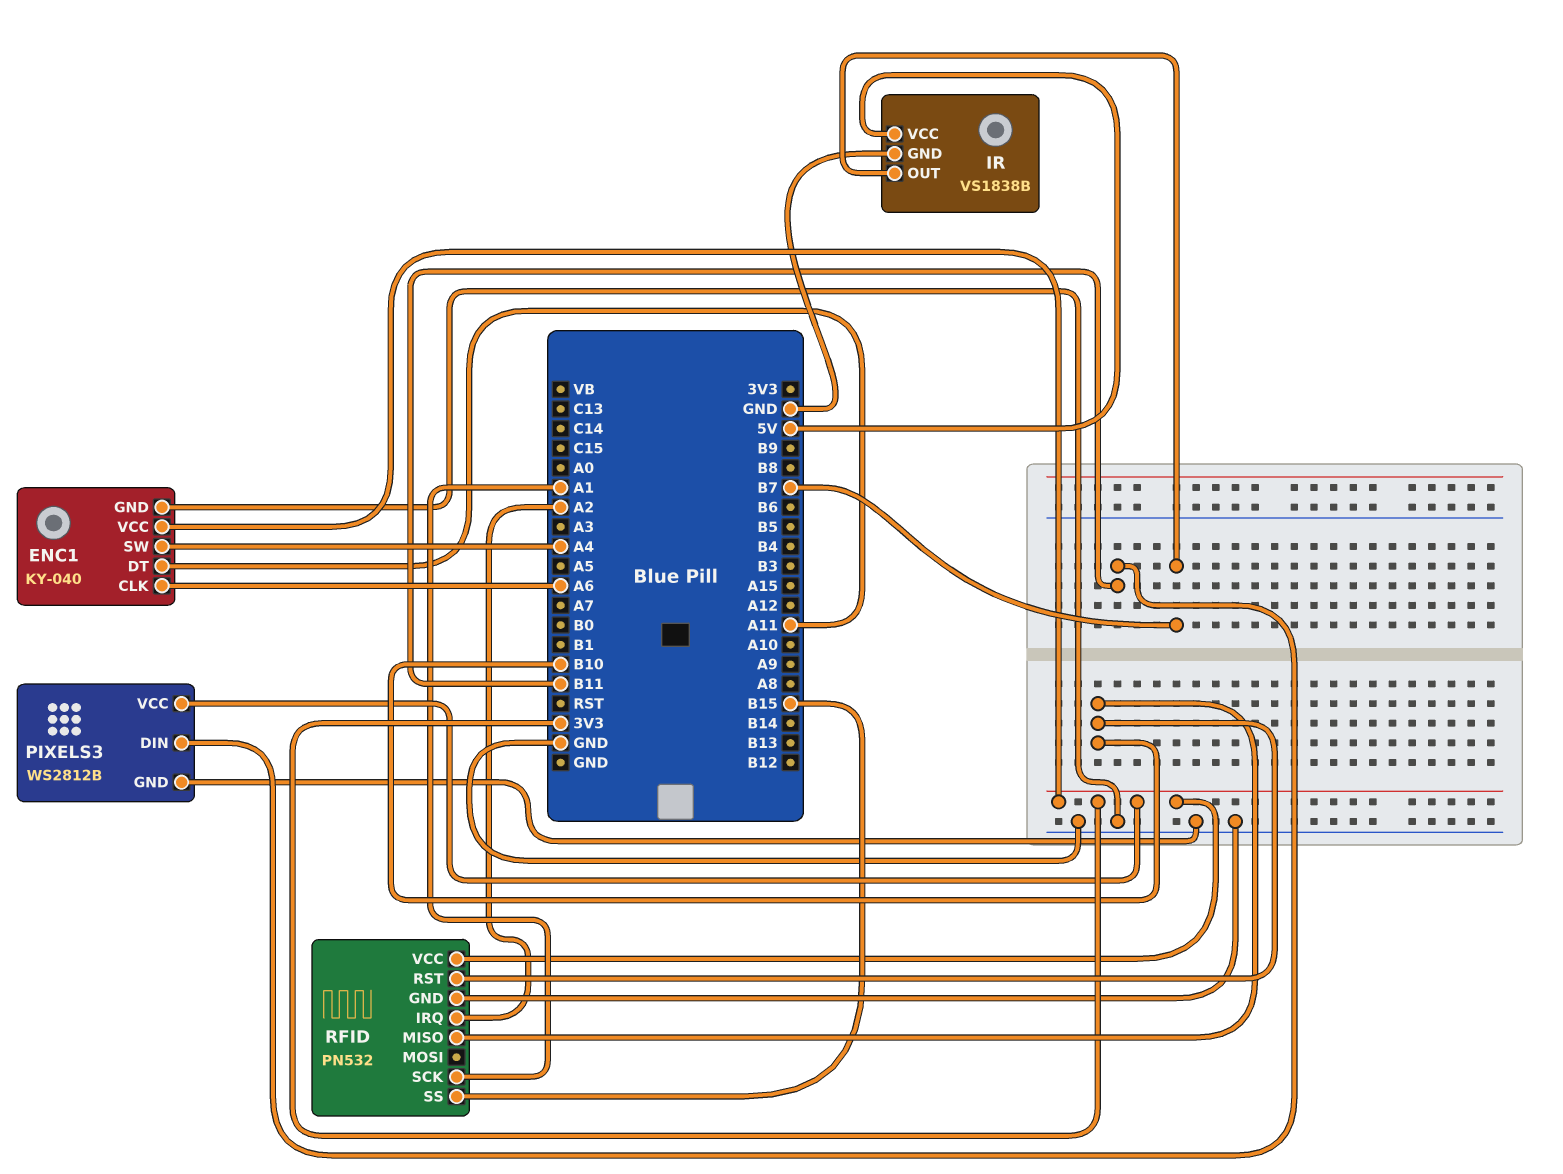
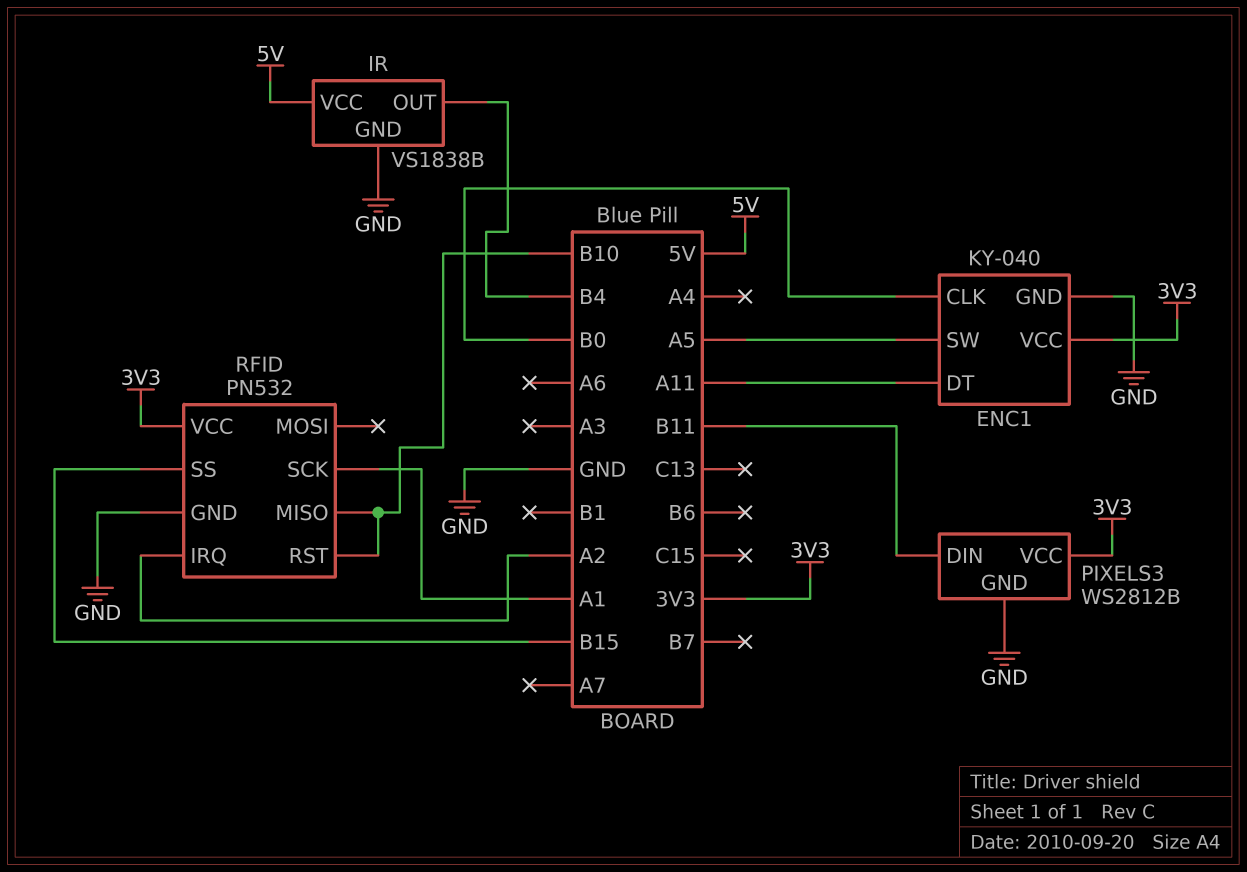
ENC1 pin CLK: A6 -> B0
ENC1 pin SW: A4 -> A5
IR pin OUT: B7 -> B4

